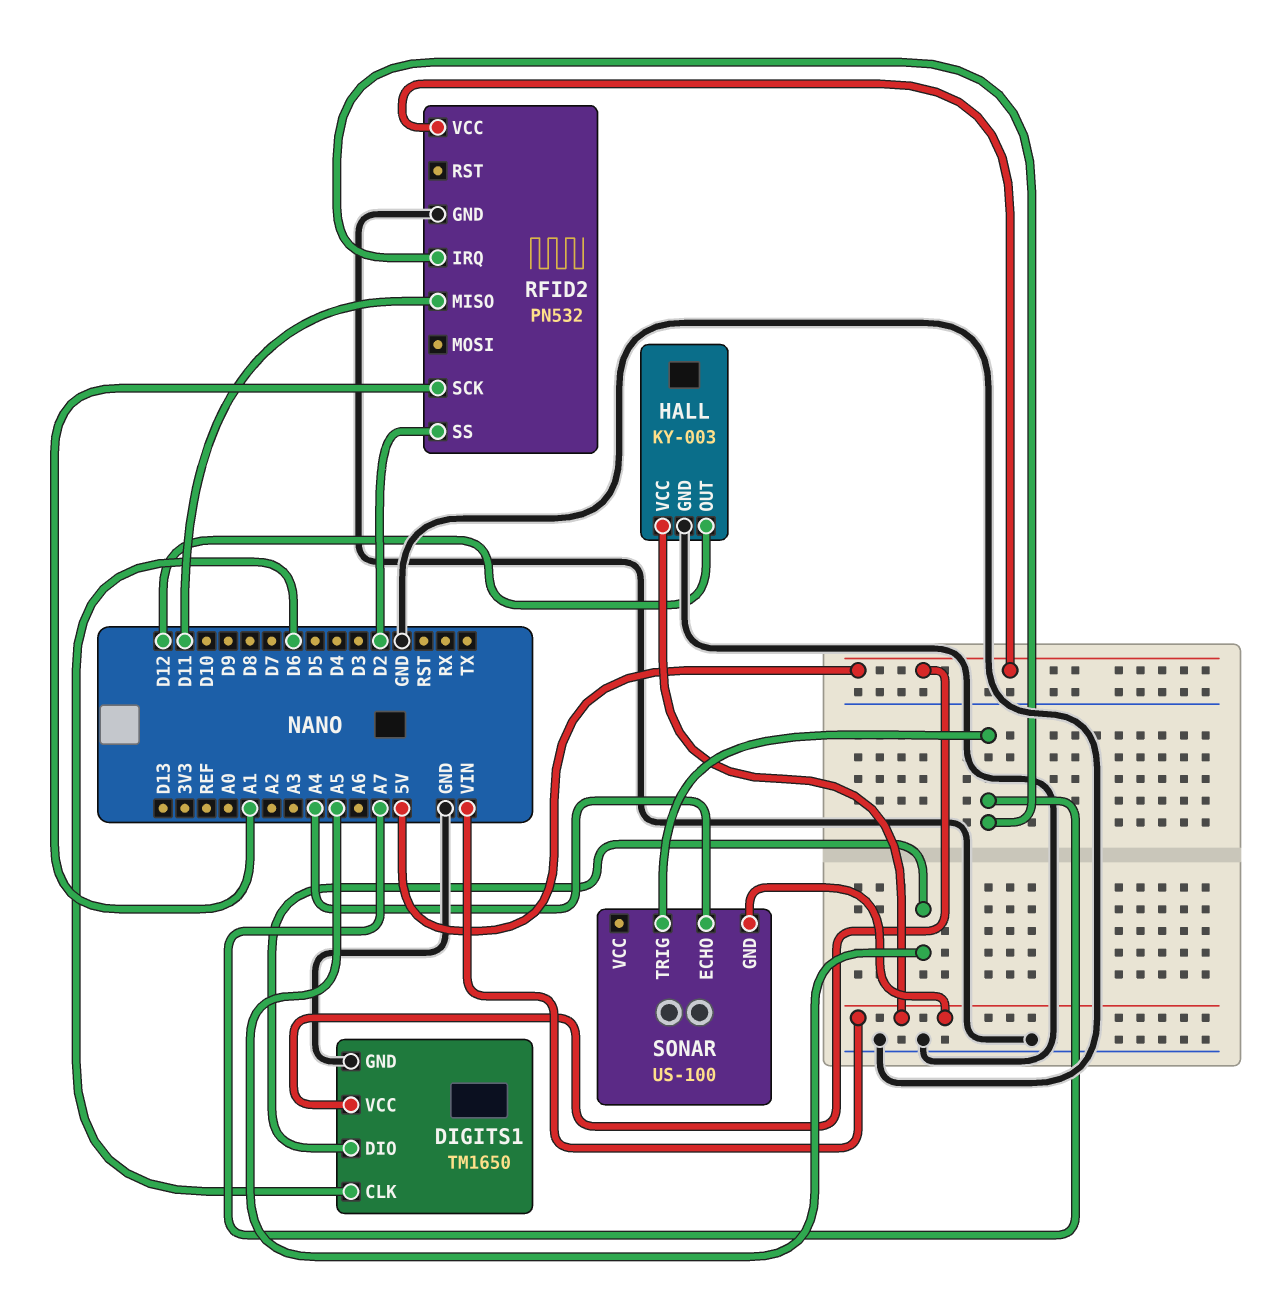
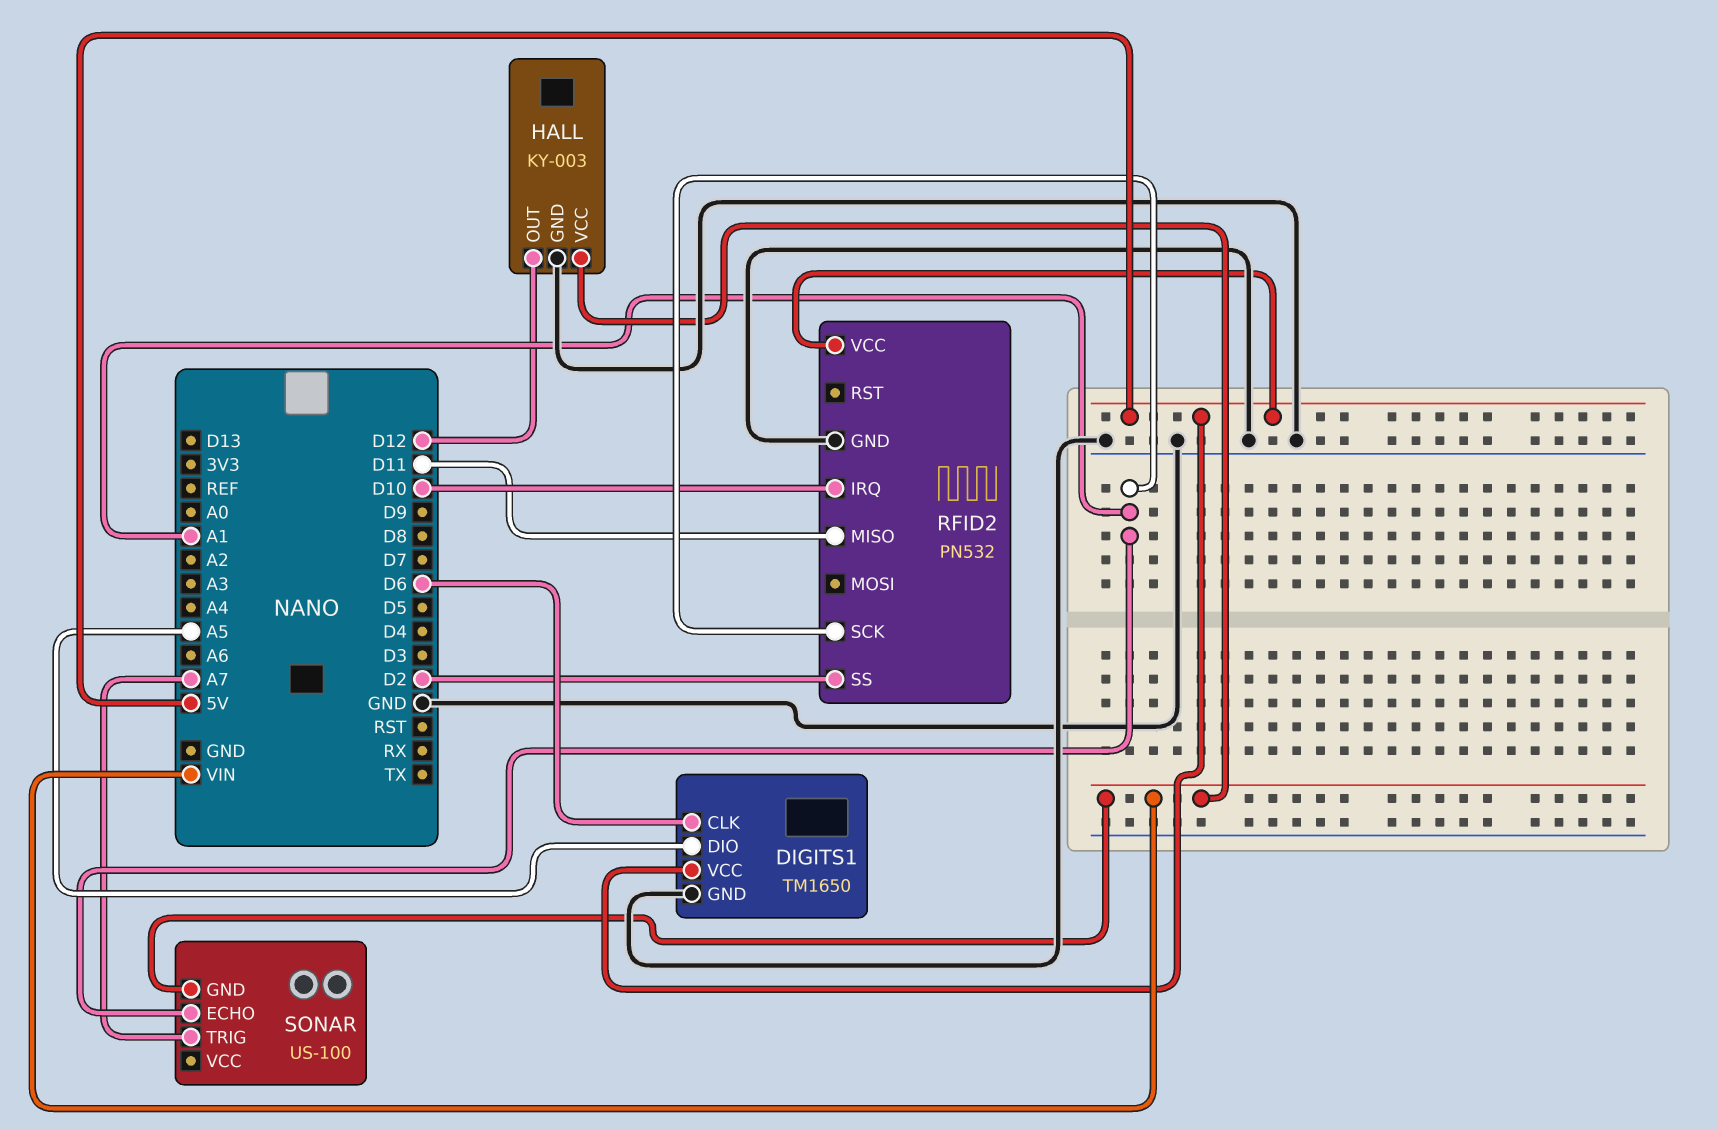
RFID2 pin IRQ: A7 -> D10
SONAR pin ECHO: A4 -> A1

